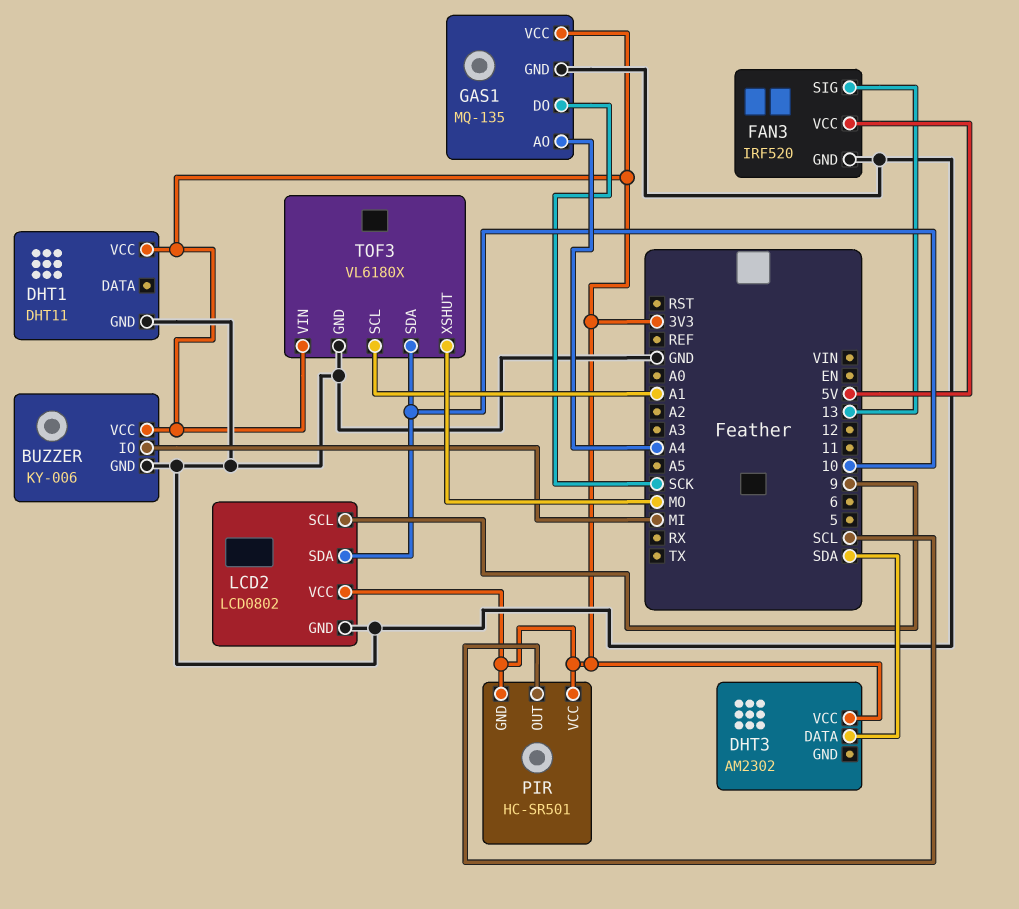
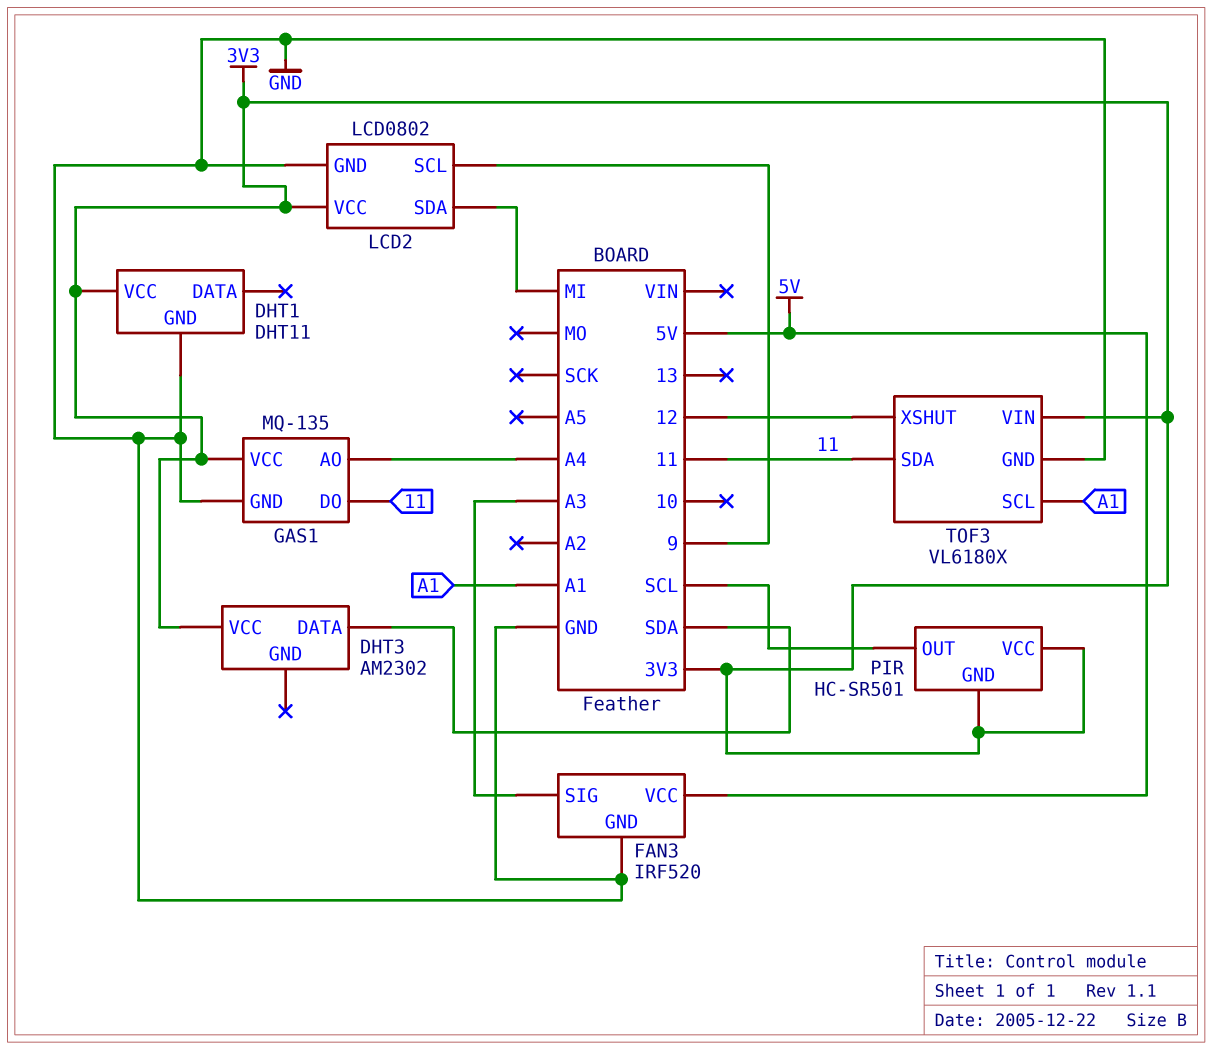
BUZZER: KY-006 -> none
BUZZER pin GND: GND -> none
BUZZER pin IO: MI -> none
BUZZER pin VCC: 3V3 -> none
FAN3 pin SIG: 13 -> A3
GAS1 pin DO: SCK -> 11
LCD2 pin SDA: 10 -> MI
TOF3 pin SDA: 10 -> 11
TOF3 pin XSHUT: MO -> 12

